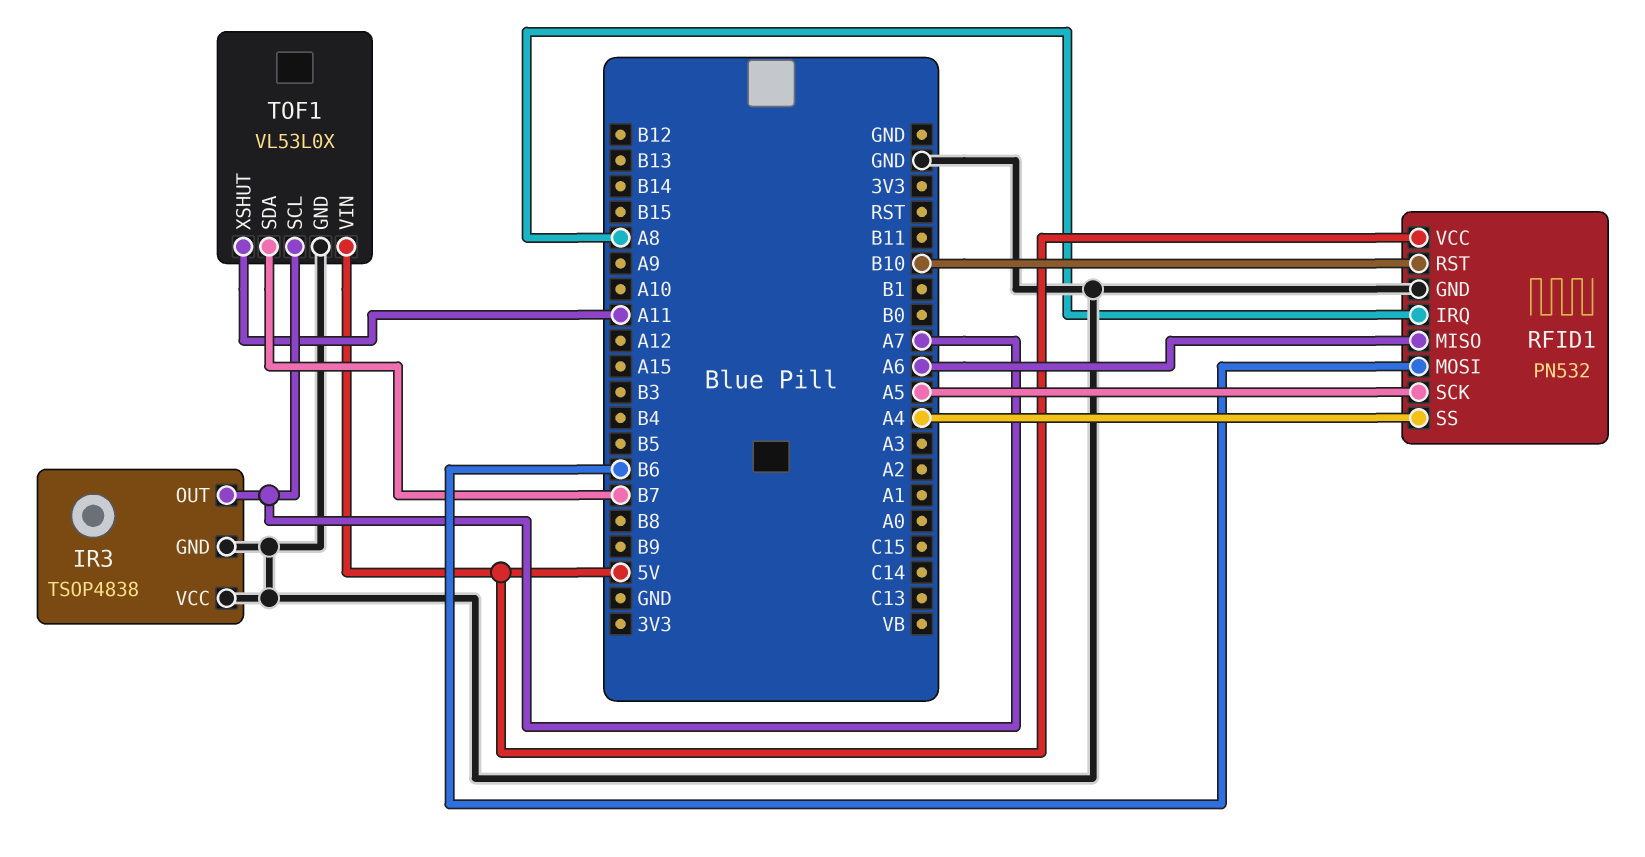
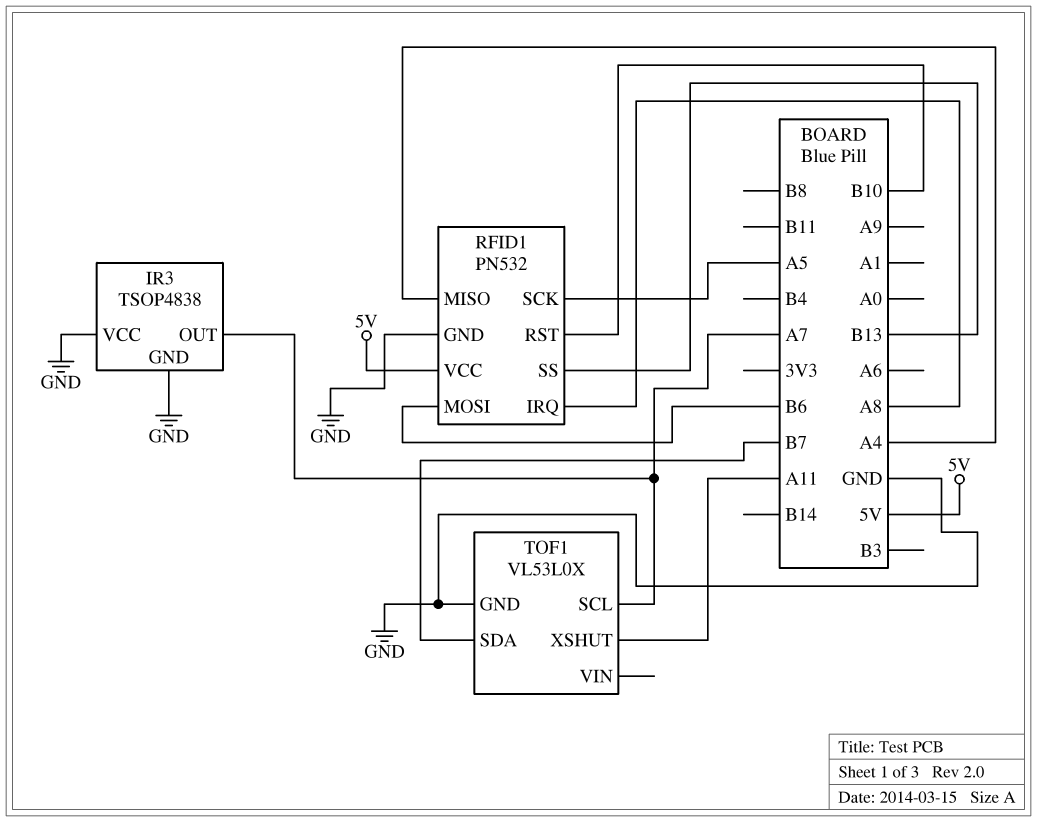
RFID1 pin MISO: A6 -> A4
RFID1 pin SS: A4 -> B13
TOF1 pin VIN: 5V -> none

